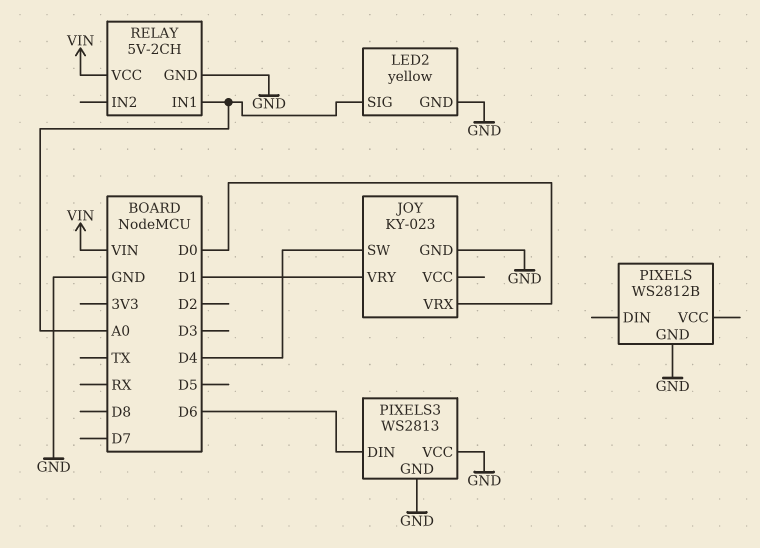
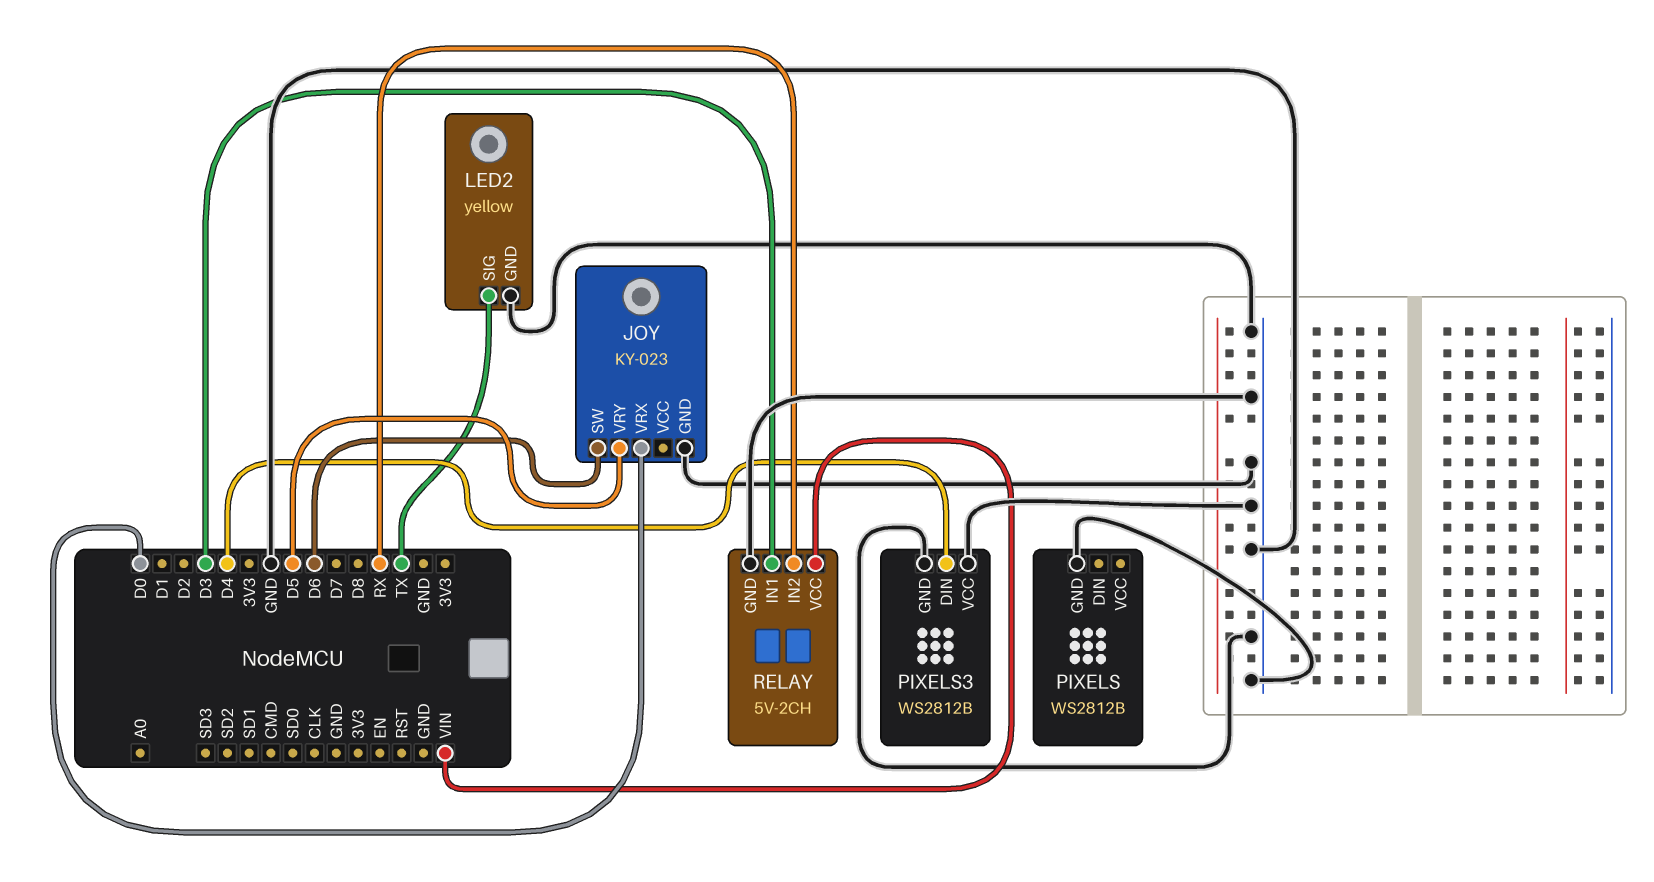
JOY pin SW: D4 -> D6
JOY pin VRY: D1 -> D5
LED2 pin SIG: A0 -> TX
PIXELS3: WS2813 -> WS2812B
PIXELS3 pin DIN: D6 -> D4
RELAY pin IN1: A0 -> D3
RELAY pin IN2: none -> RX

